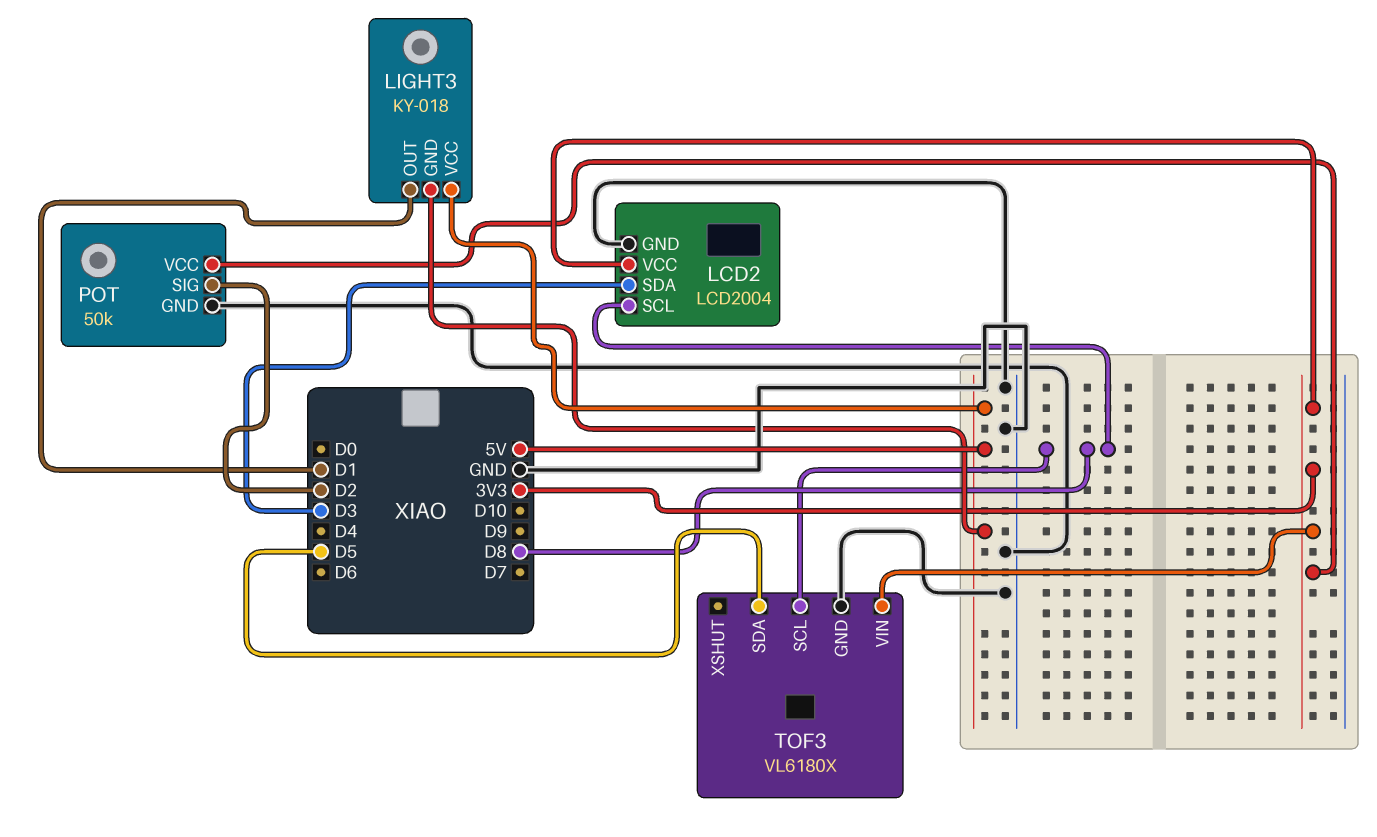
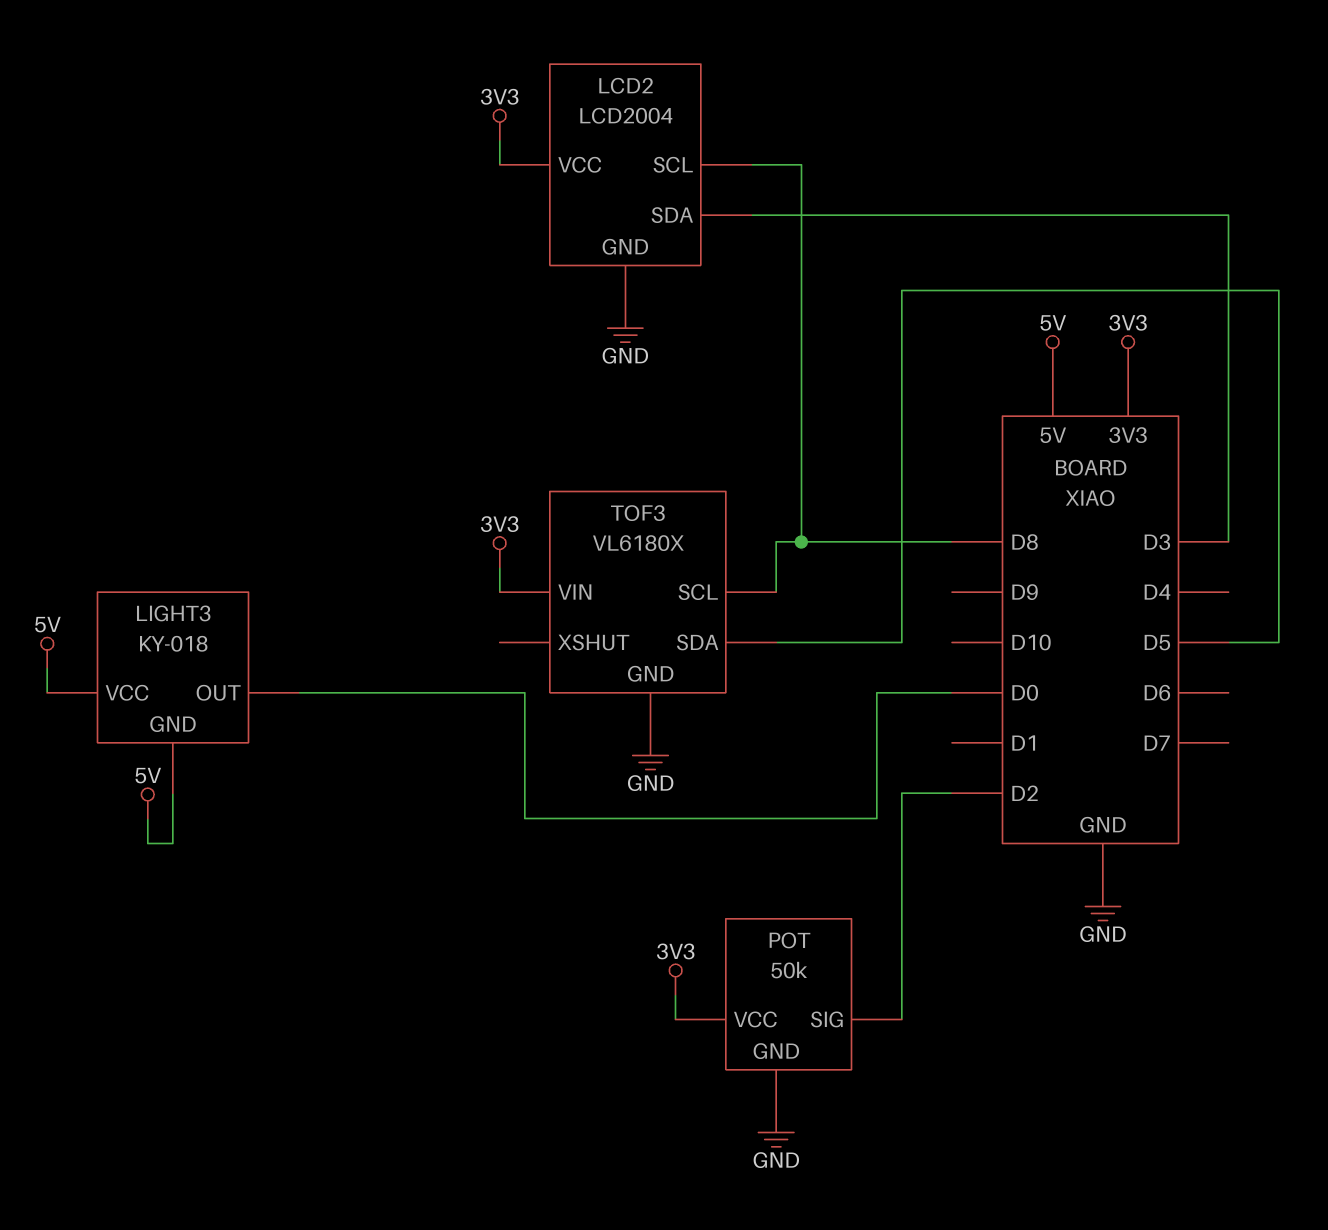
LIGHT3 pin OUT: D1 -> D0

